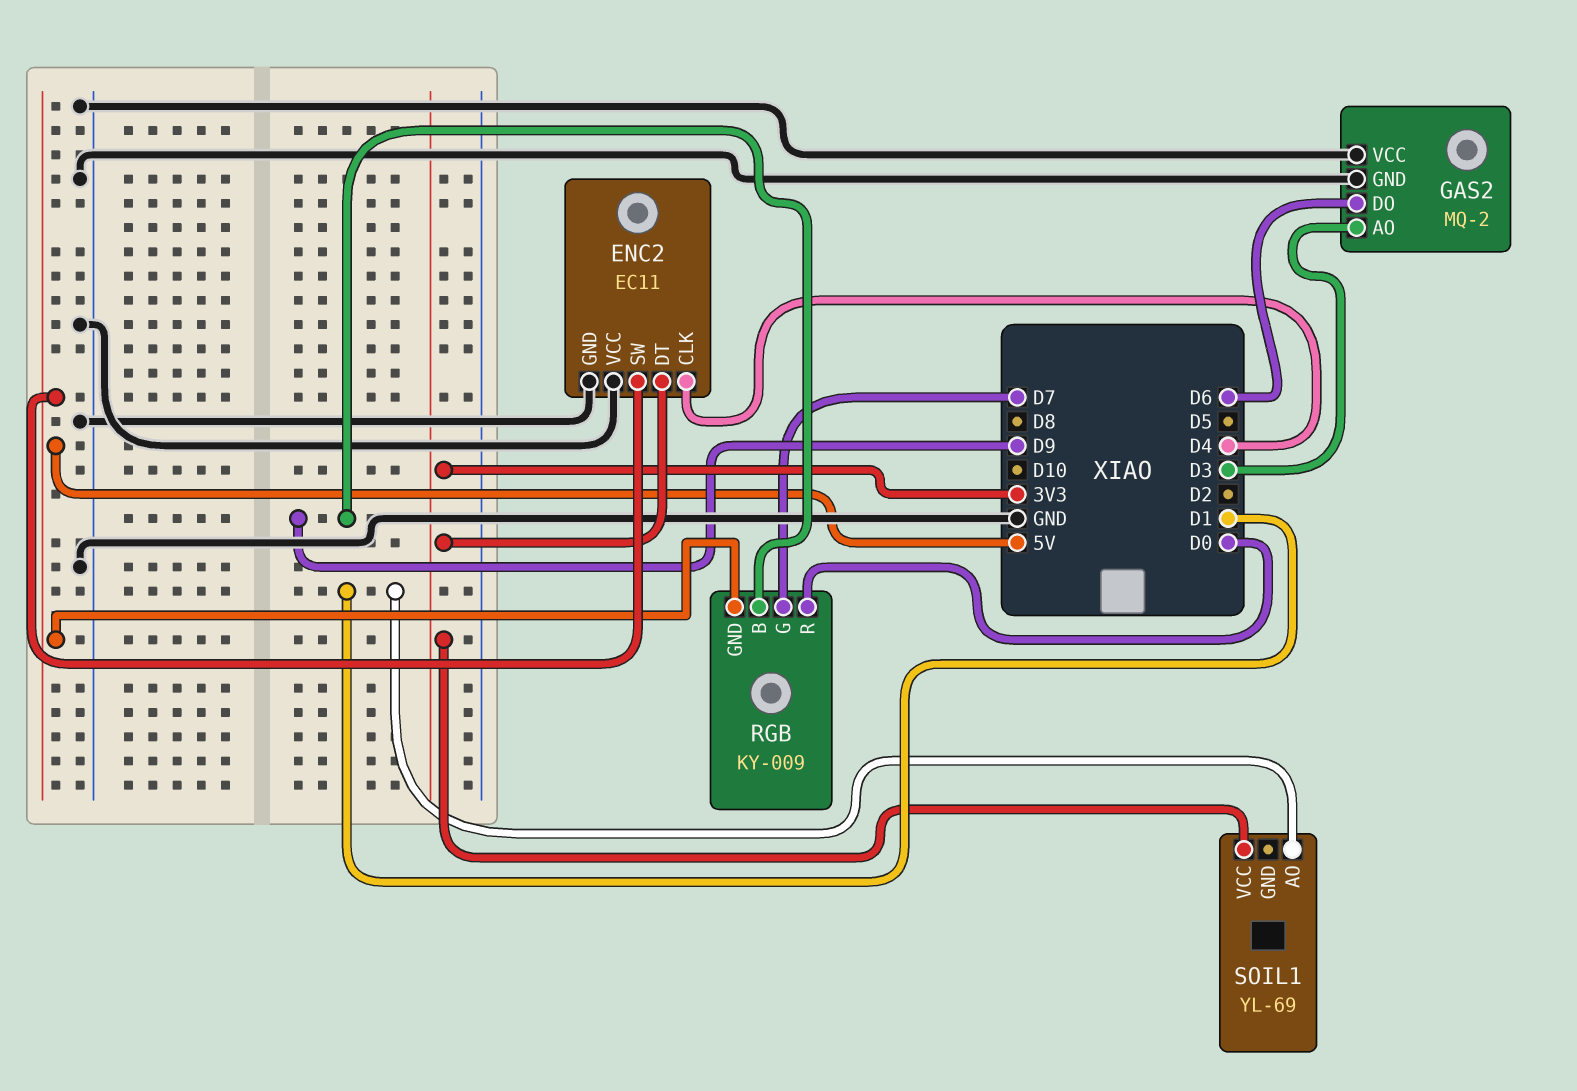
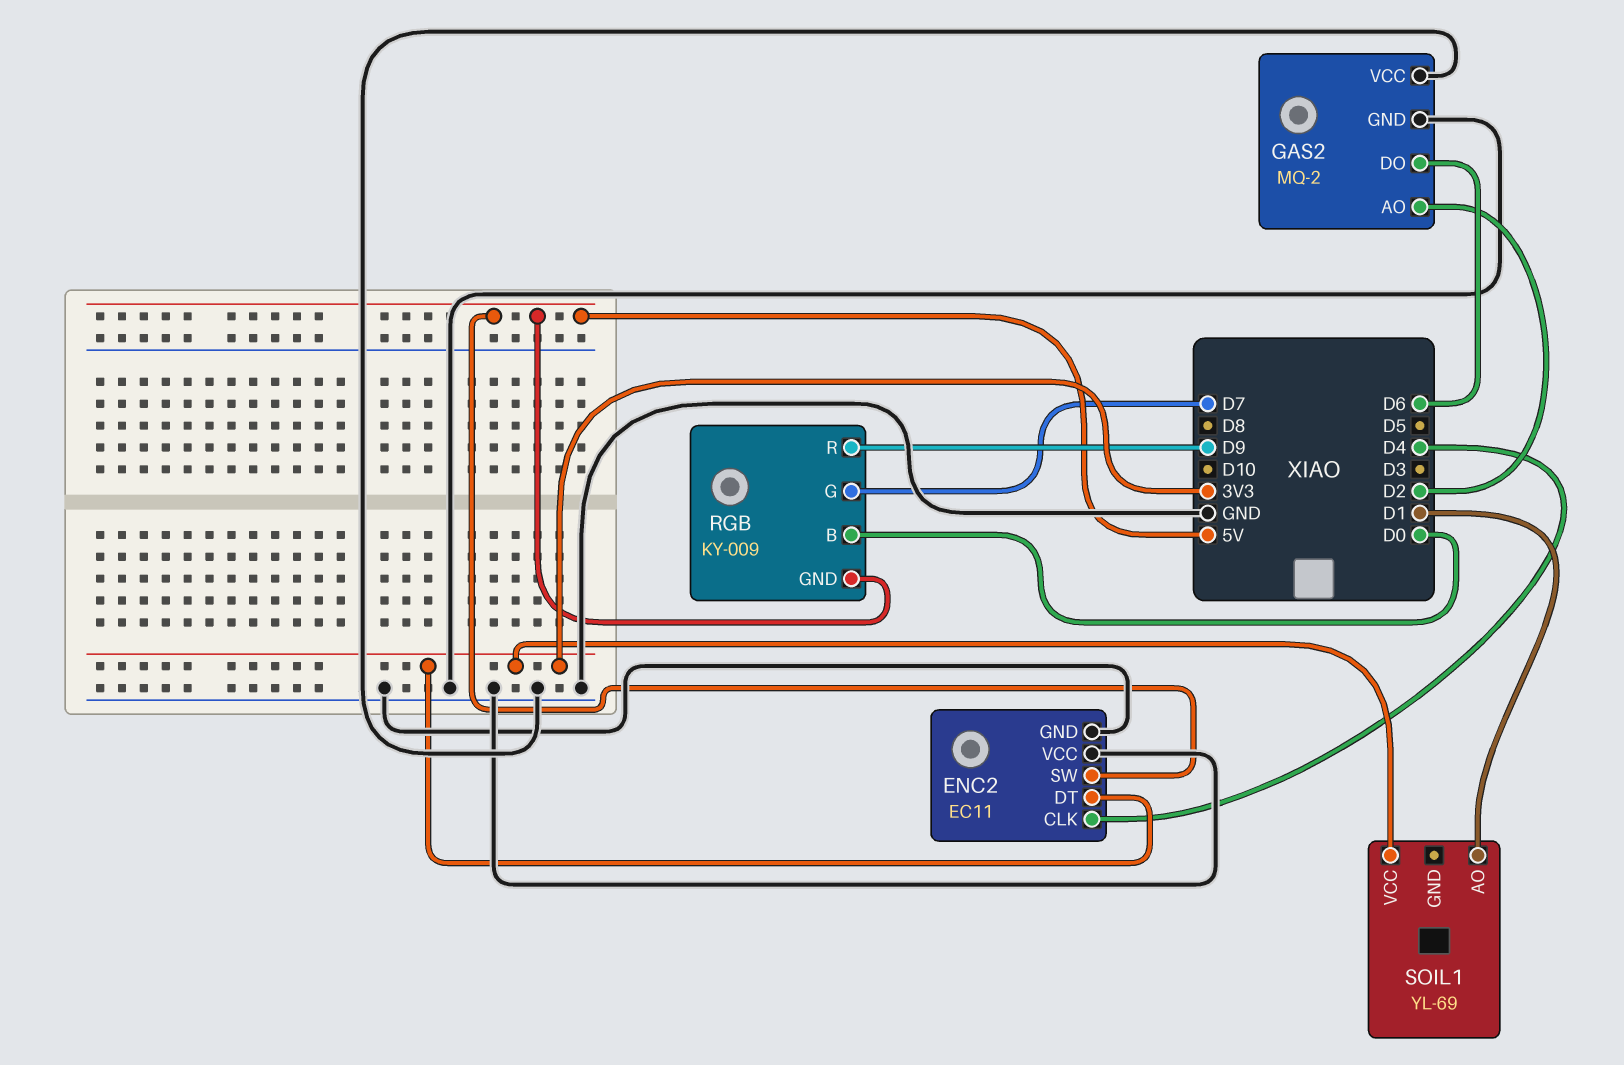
GAS2 pin AO: D3 -> D2
RGB pin B: D9 -> D0
RGB pin R: D0 -> D9

